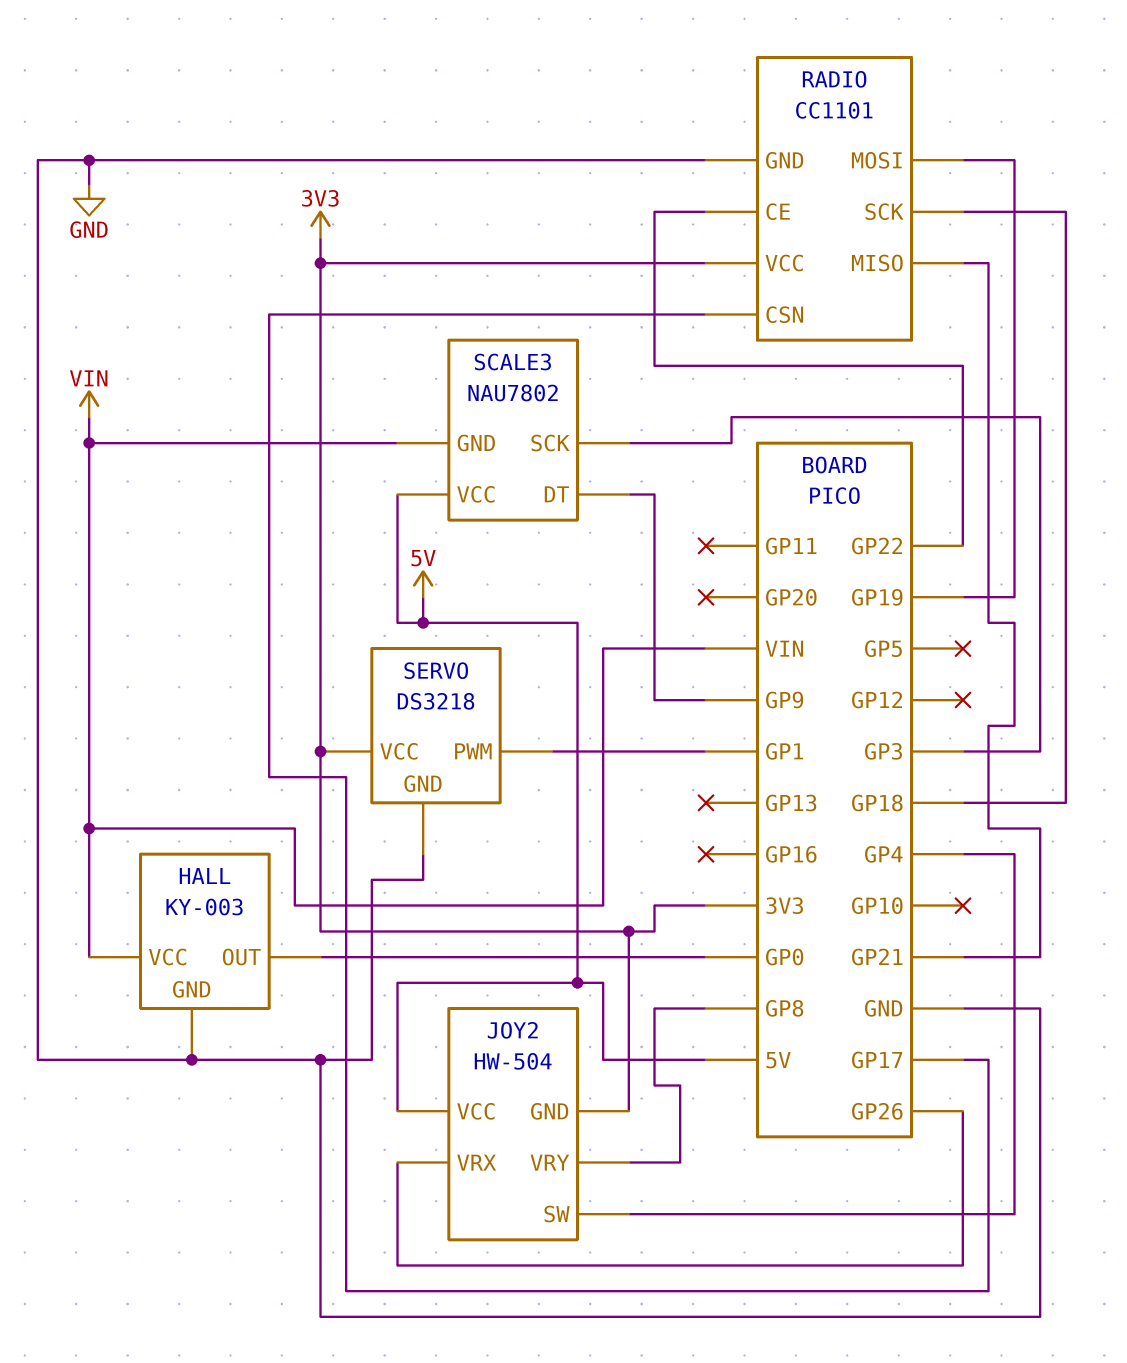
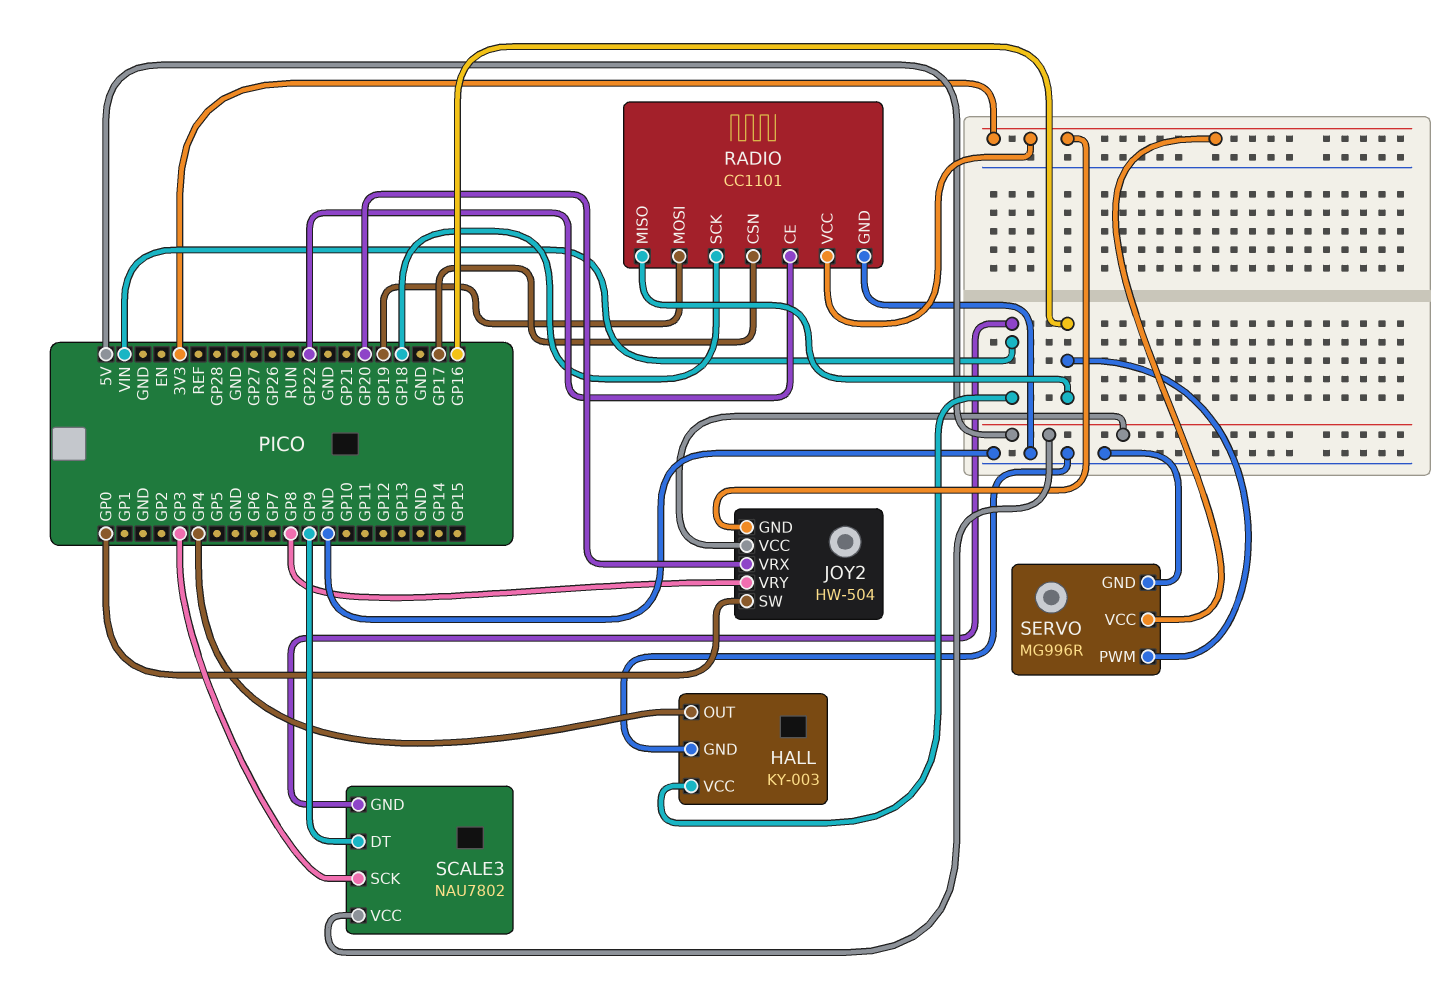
HALL pin OUT: GP0 -> GP4
JOY2 pin SW: GP4 -> GP0
JOY2 pin VRX: GP26 -> GP20
RADIO pin MISO: GP21 -> GP16
SERVO: DS3218 -> MG996R
SERVO pin PWM: GP1 -> GP16

